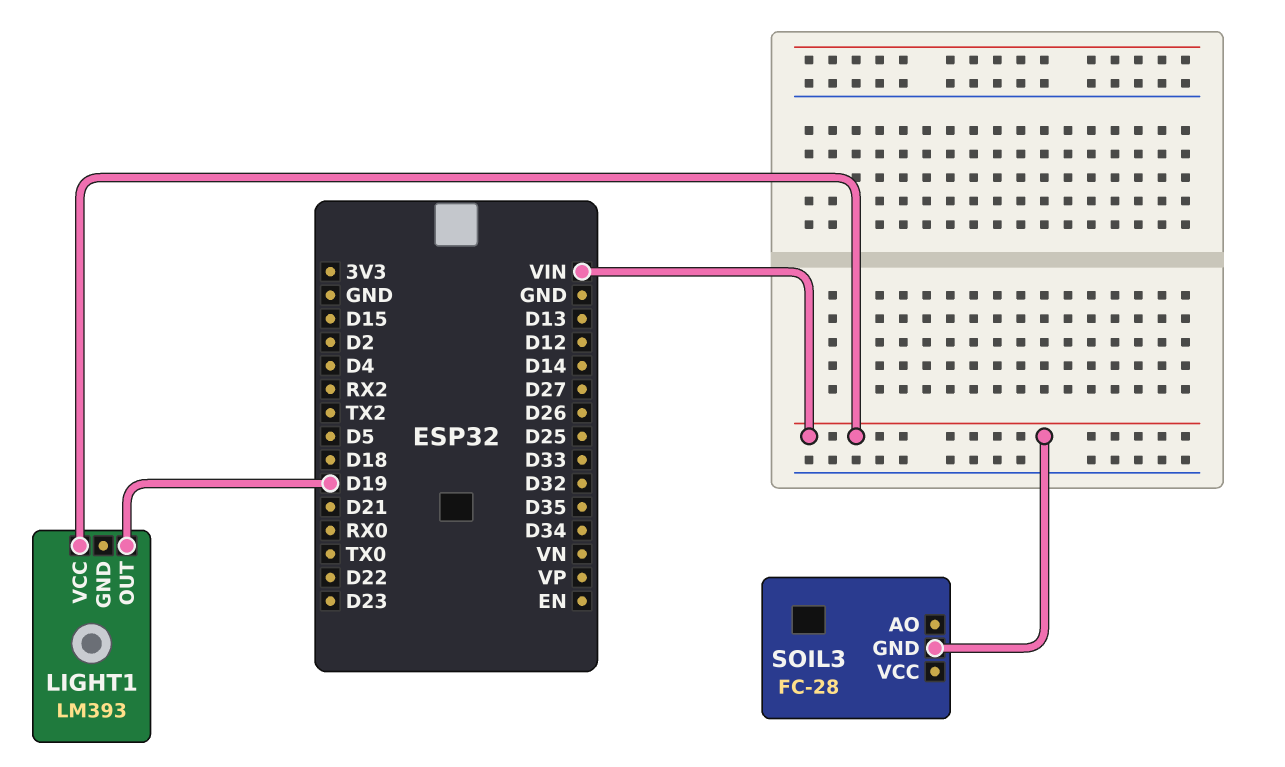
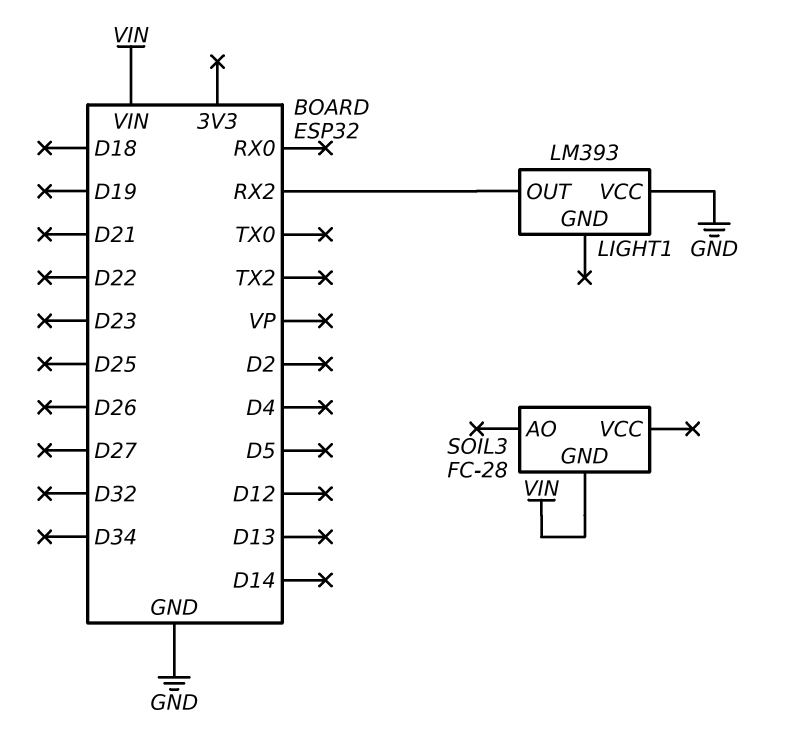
LIGHT1 pin OUT: D19 -> RX2
LIGHT1 pin VCC: VIN -> GND

